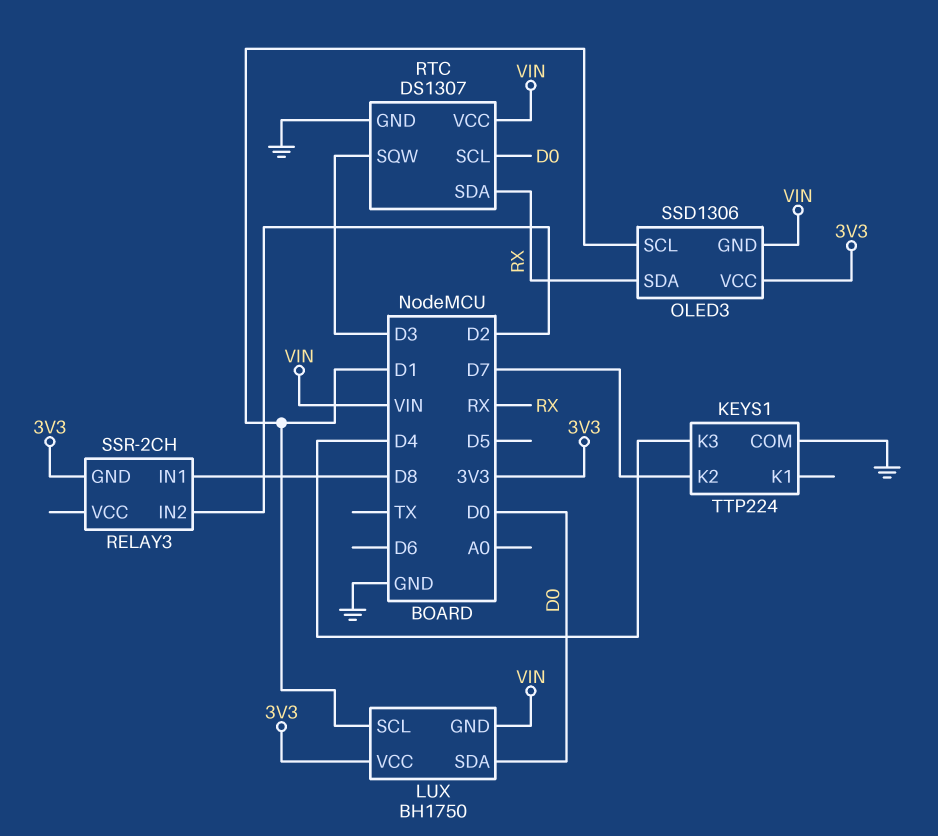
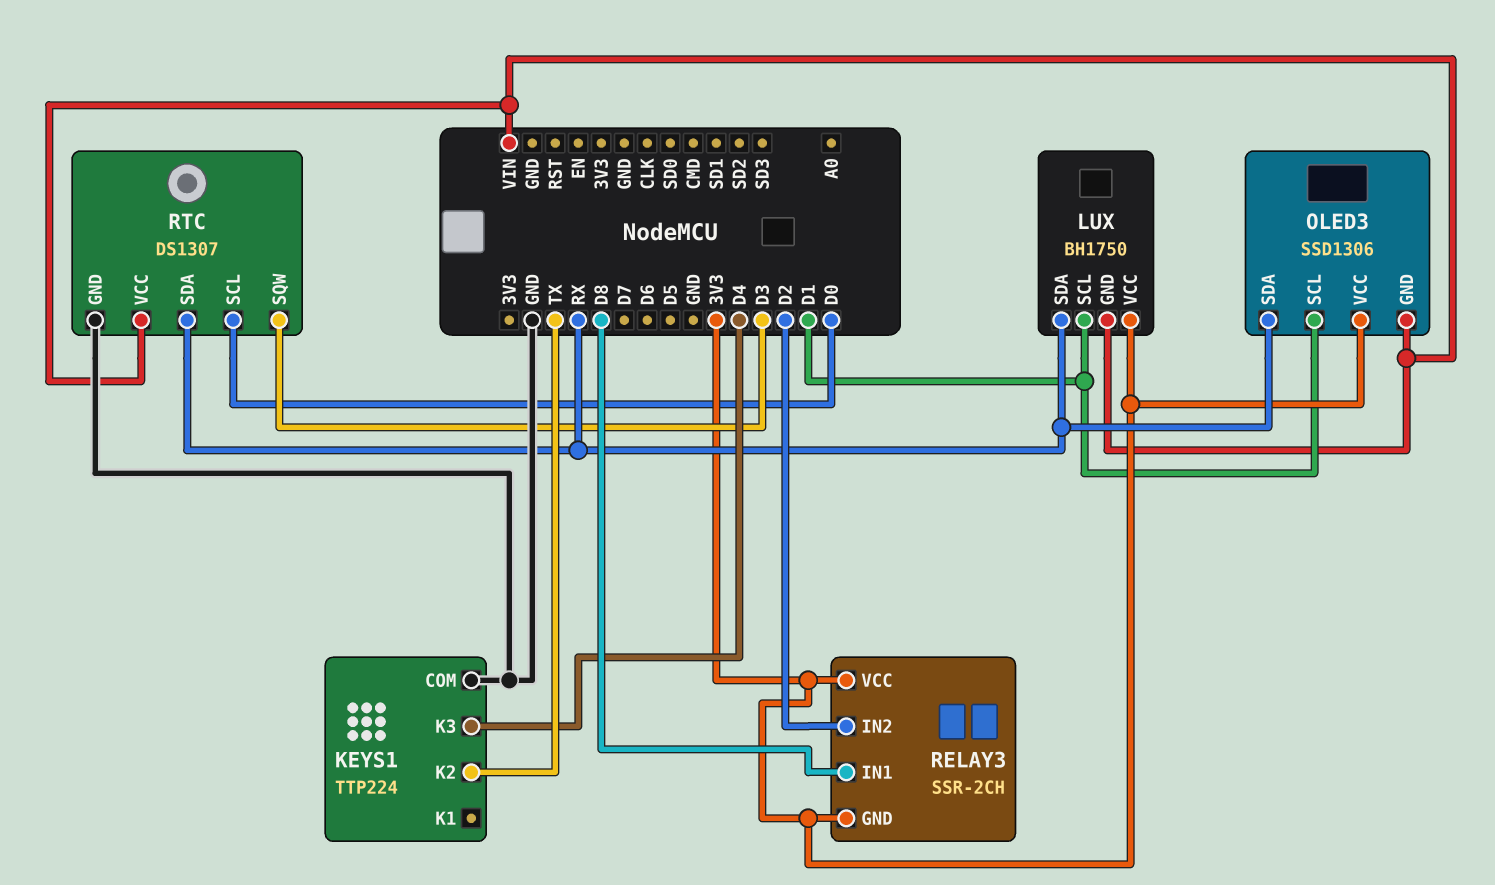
KEYS1 pin K2: D7 -> TX
LUX pin SDA: D0 -> RX
RELAY3 pin VCC: none -> 3V3

